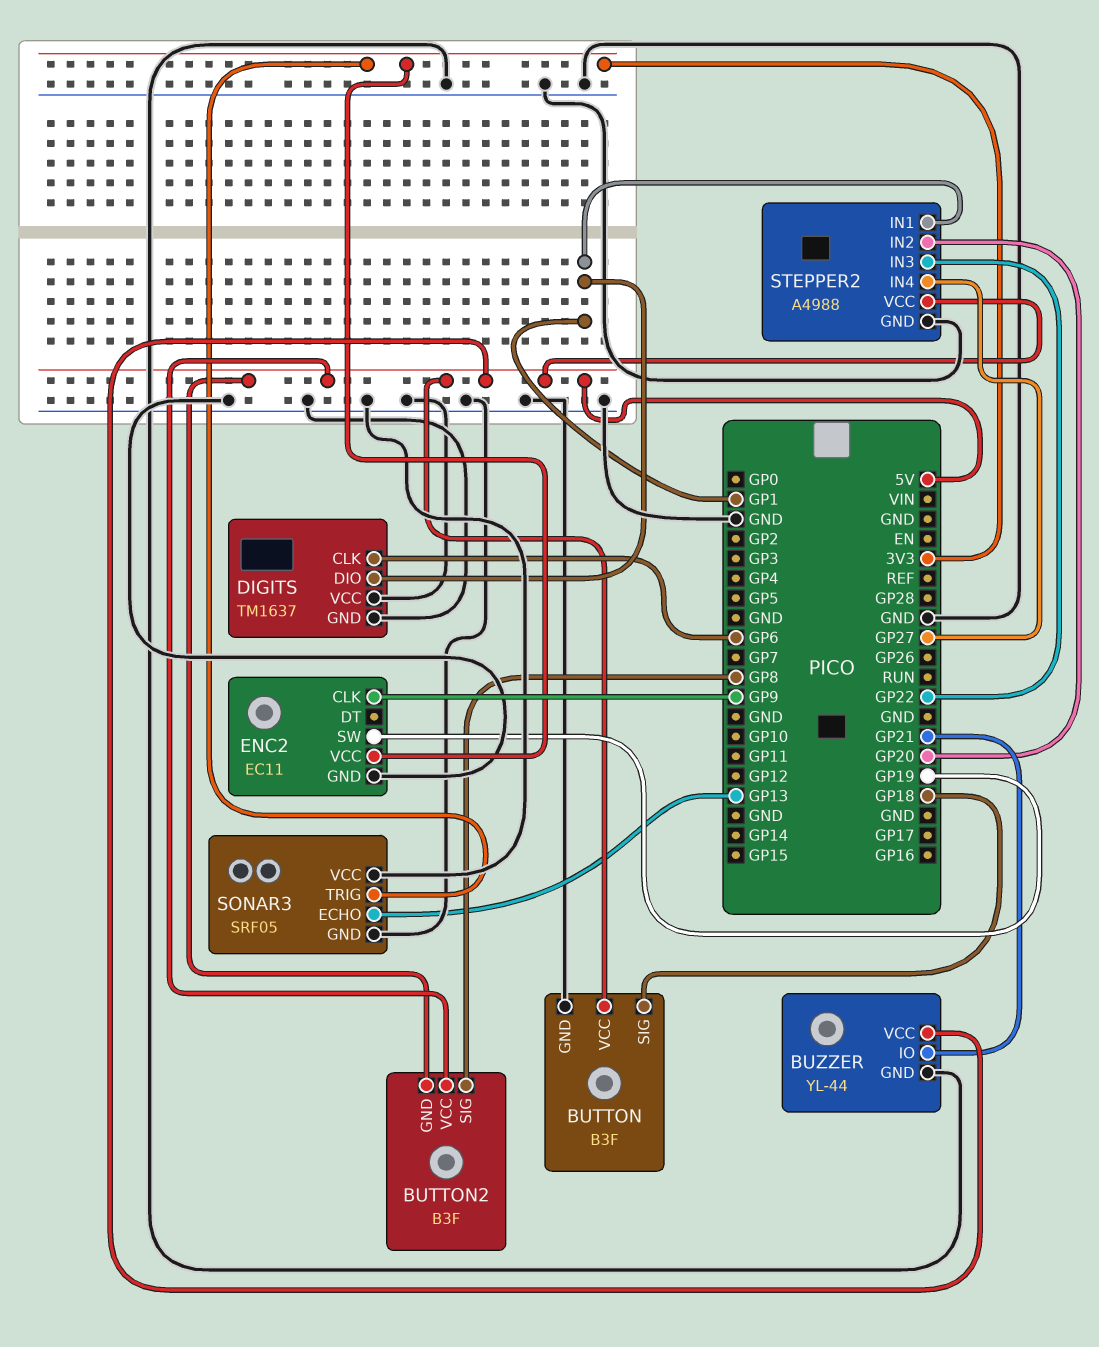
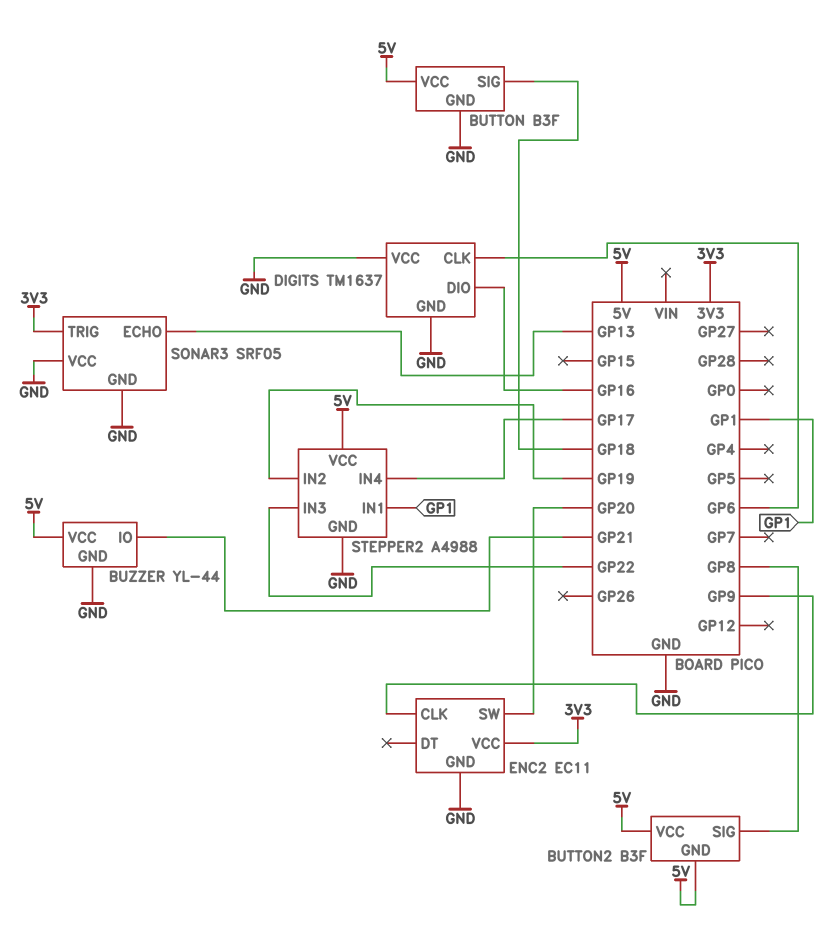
DIGITS pin DIO: GP1 -> GP16
ENC2 pin SW: GP19 -> GP20
STEPPER2 pin IN2: GP20 -> GP19
STEPPER2 pin IN4: GP27 -> GP17

